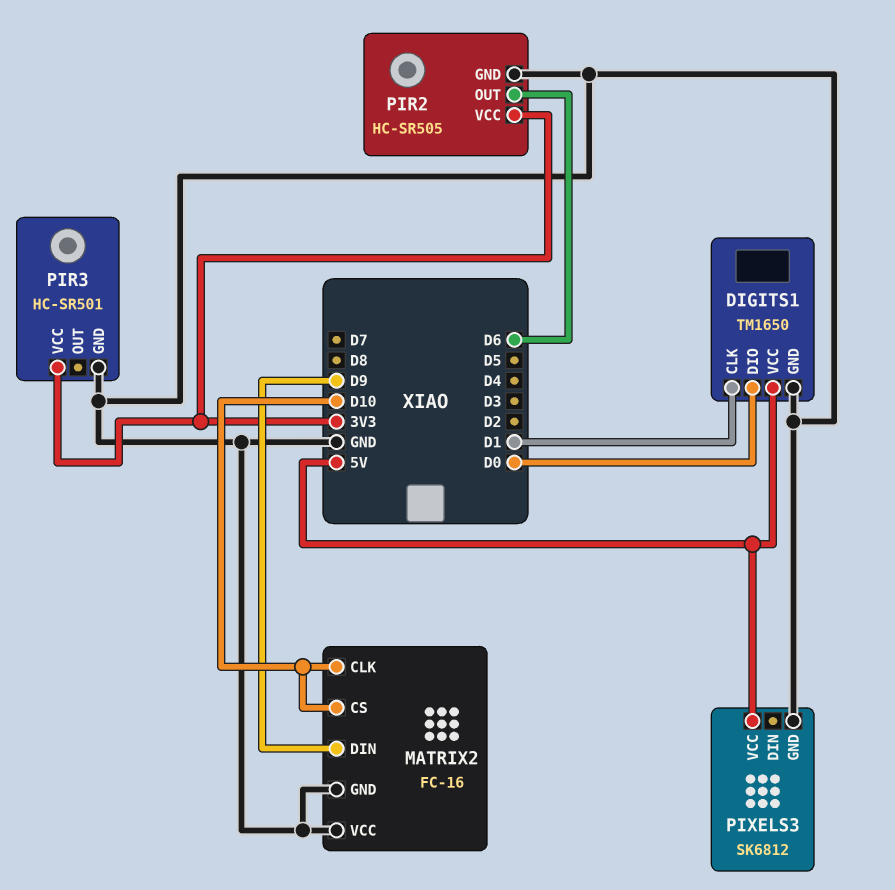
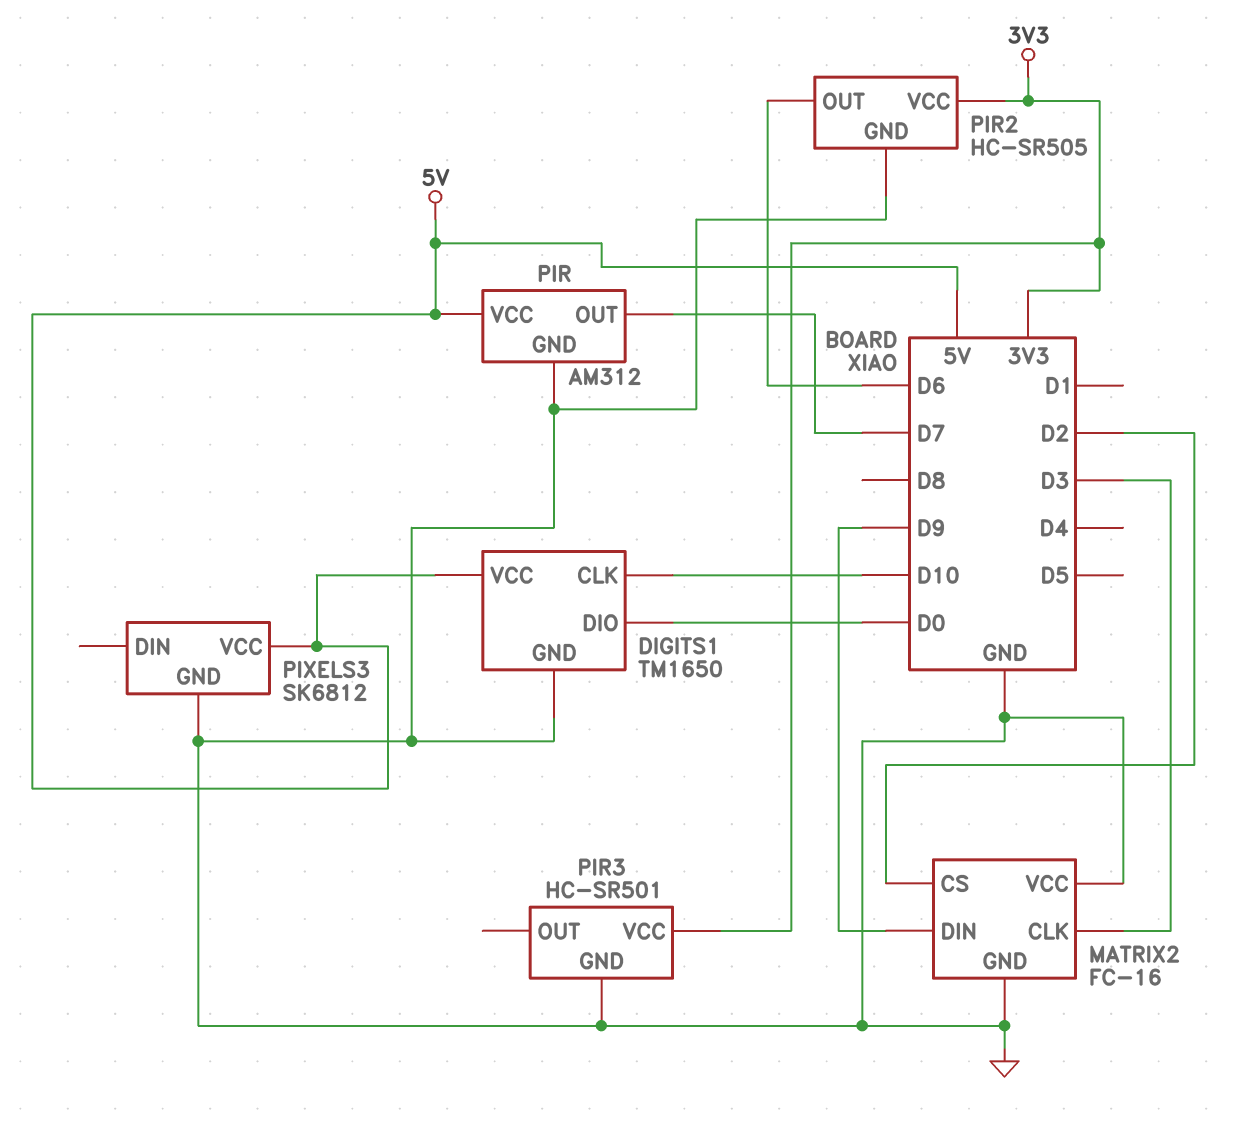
DIGITS1 pin CLK: D1 -> D10
MATRIX2 pin CLK: D10 -> D3
MATRIX2 pin CS: D10 -> D2
PIR: none -> AM312
PIR pin GND: none -> GND
PIR pin OUT: none -> D7
PIR pin VCC: none -> 5V

